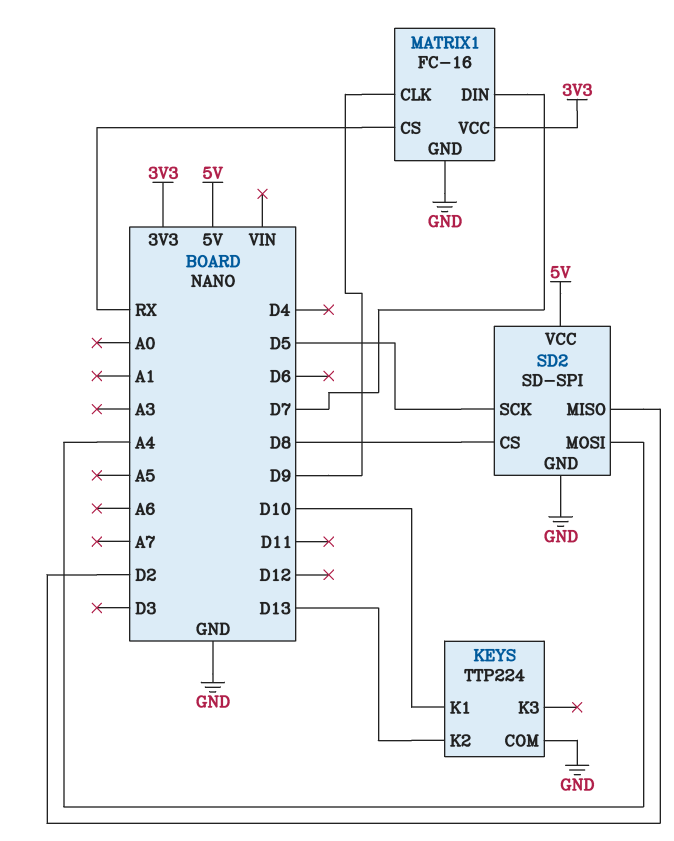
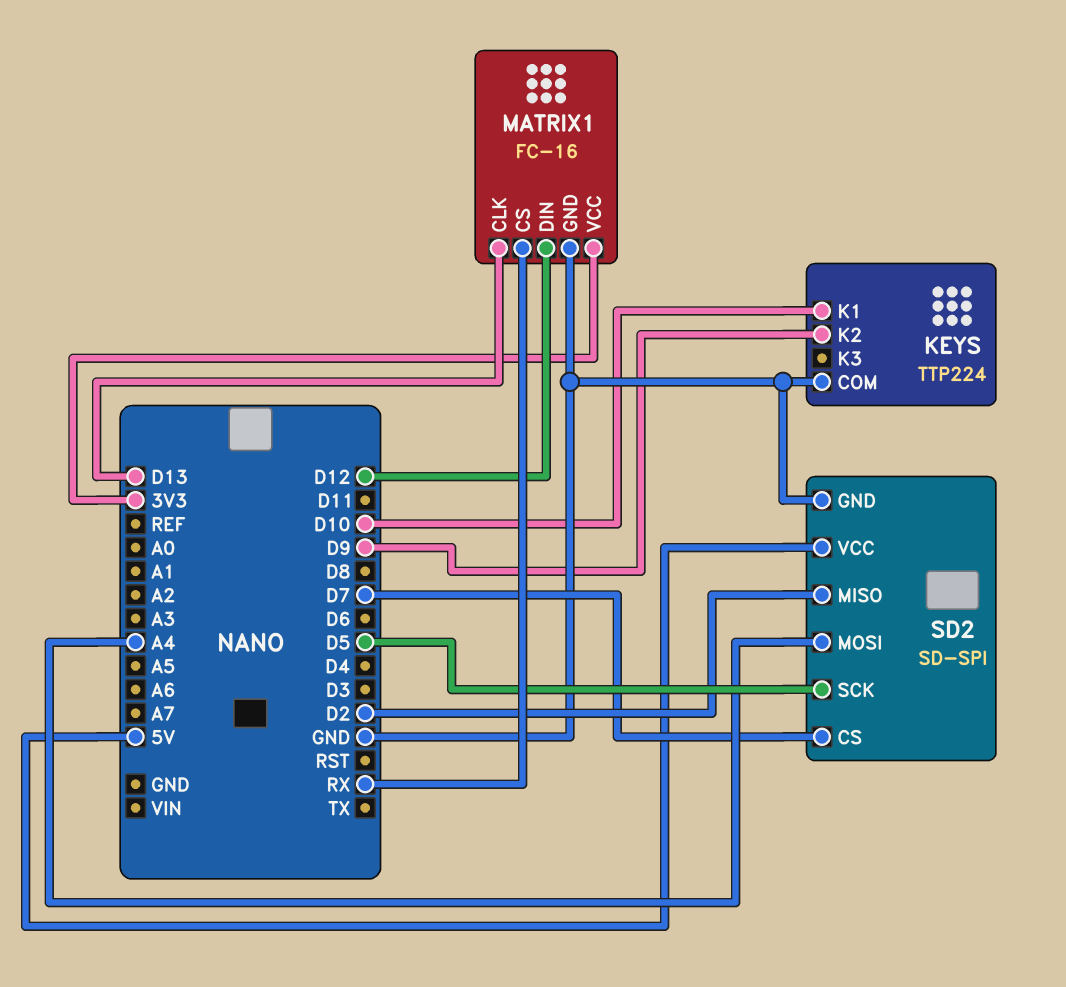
KEYS pin K2: D13 -> D9
MATRIX1 pin CLK: D9 -> D13
MATRIX1 pin DIN: D7 -> D12
SD2 pin CS: D8 -> D7

